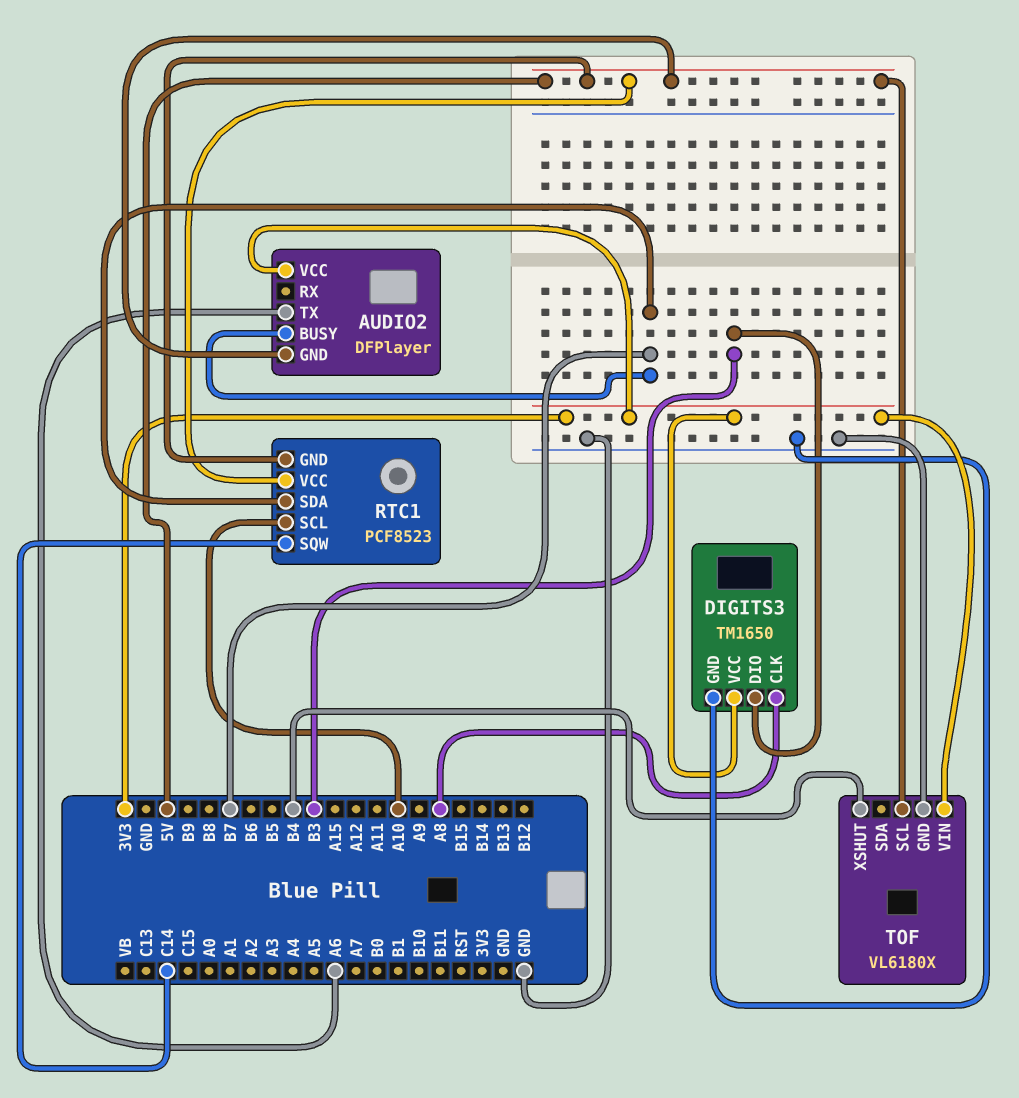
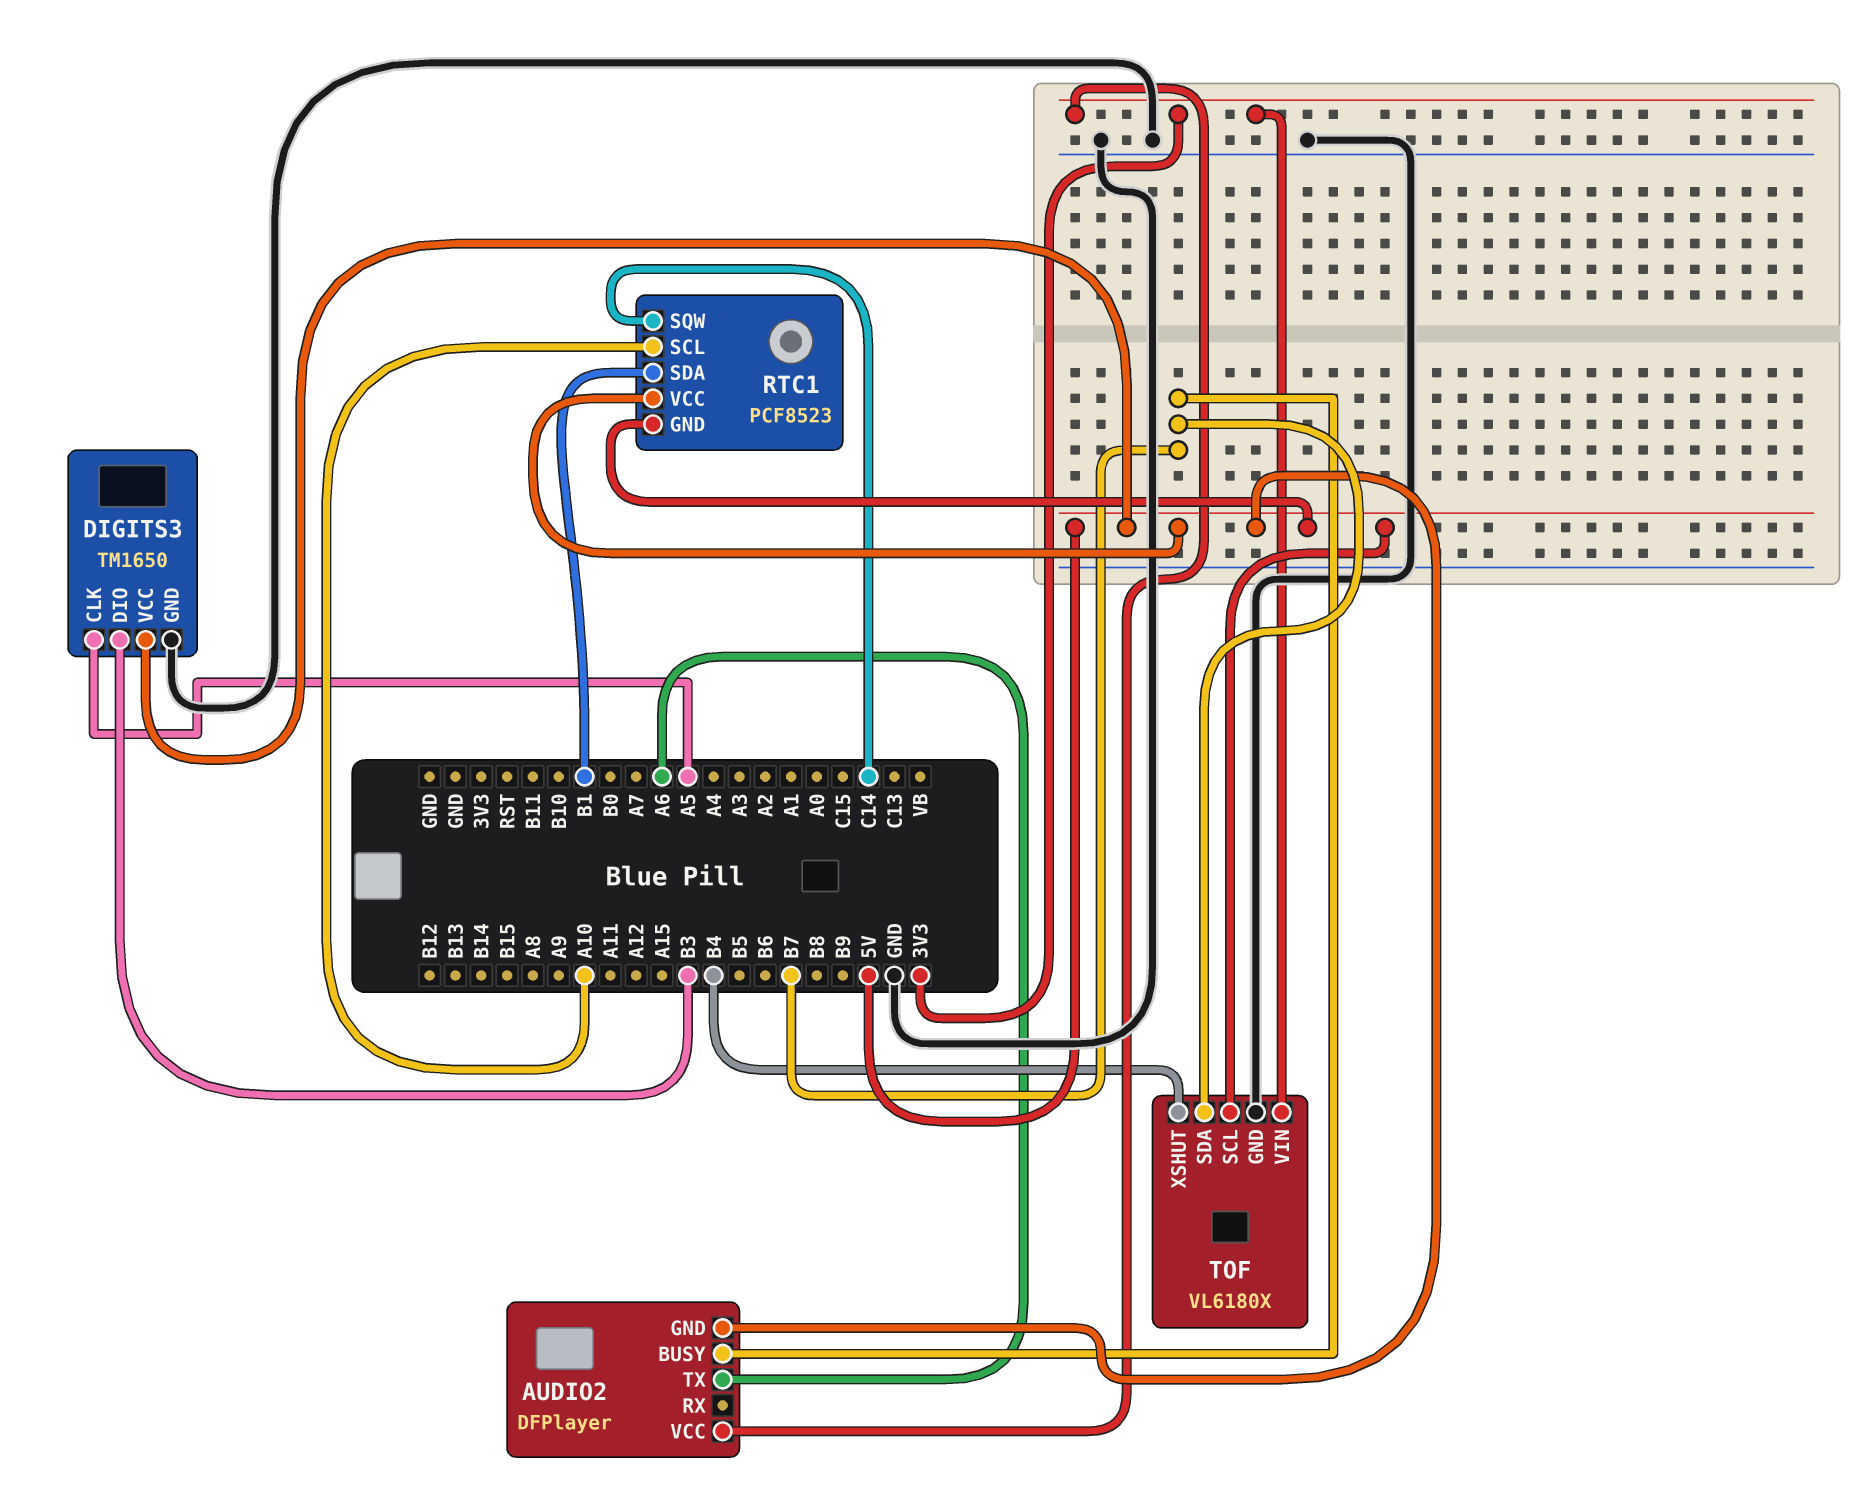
DIGITS3 pin CLK: A8 -> A5
DIGITS3 pin VCC: 3V3 -> 5V
RTC1 pin SDA: B7 -> B1
TOF pin SDA: none -> B7

